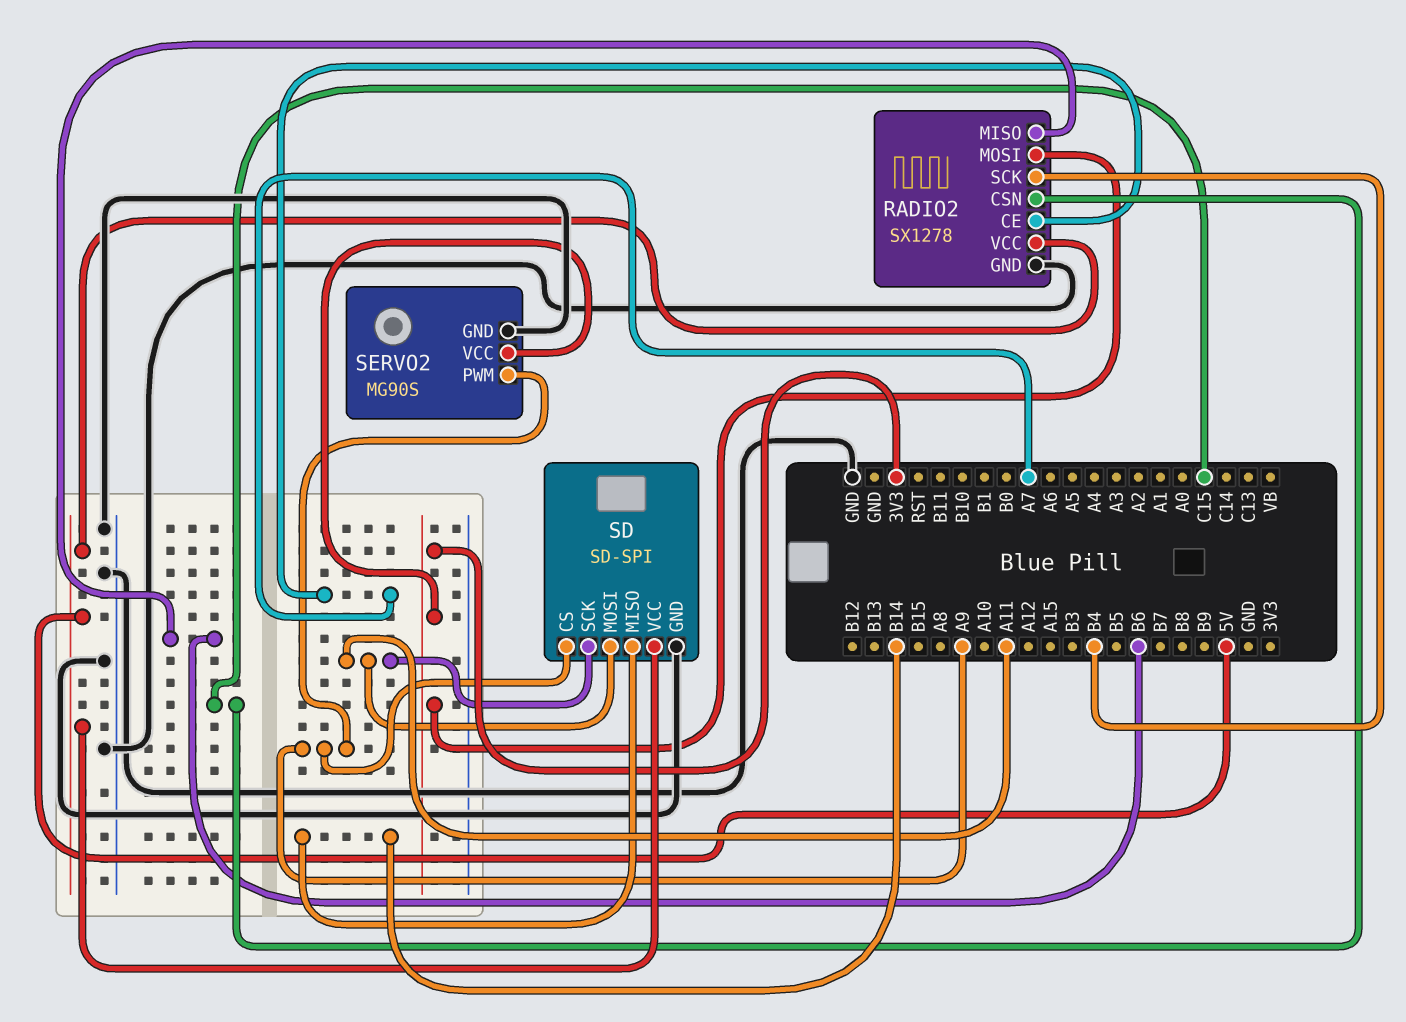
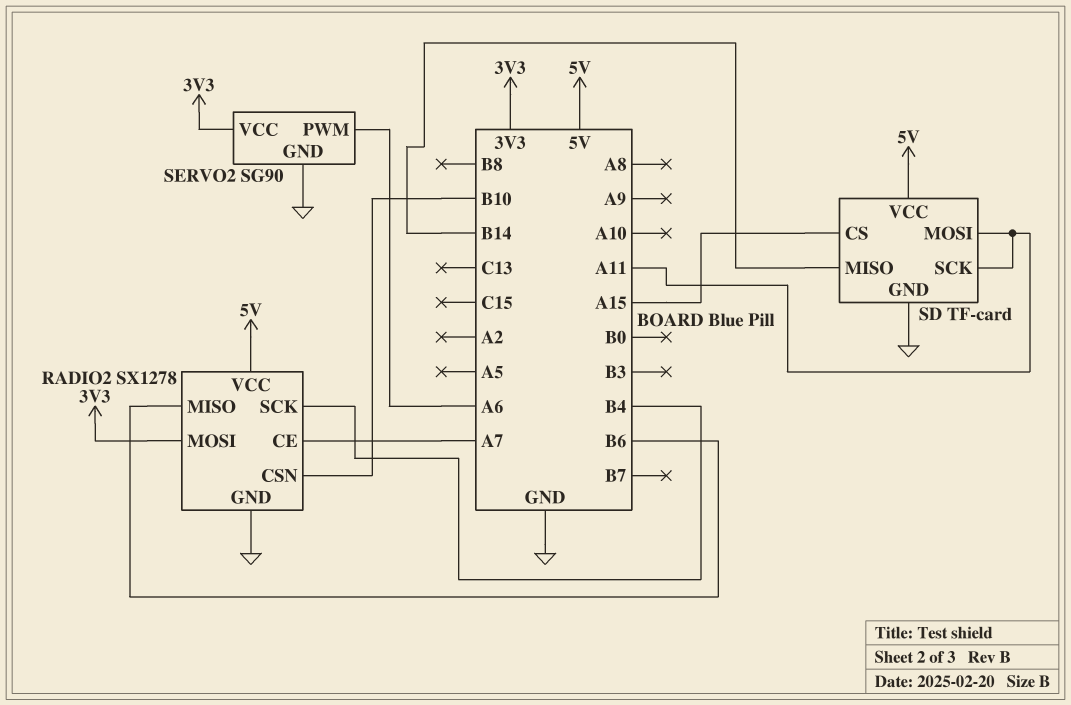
RADIO2 pin CSN: C15 -> B10
SD: SD-SPI -> TF-card
SD pin CS: A9 -> A15
SERVO2: MG90S -> SG90
SERVO2 pin PWM: A9 -> A6

